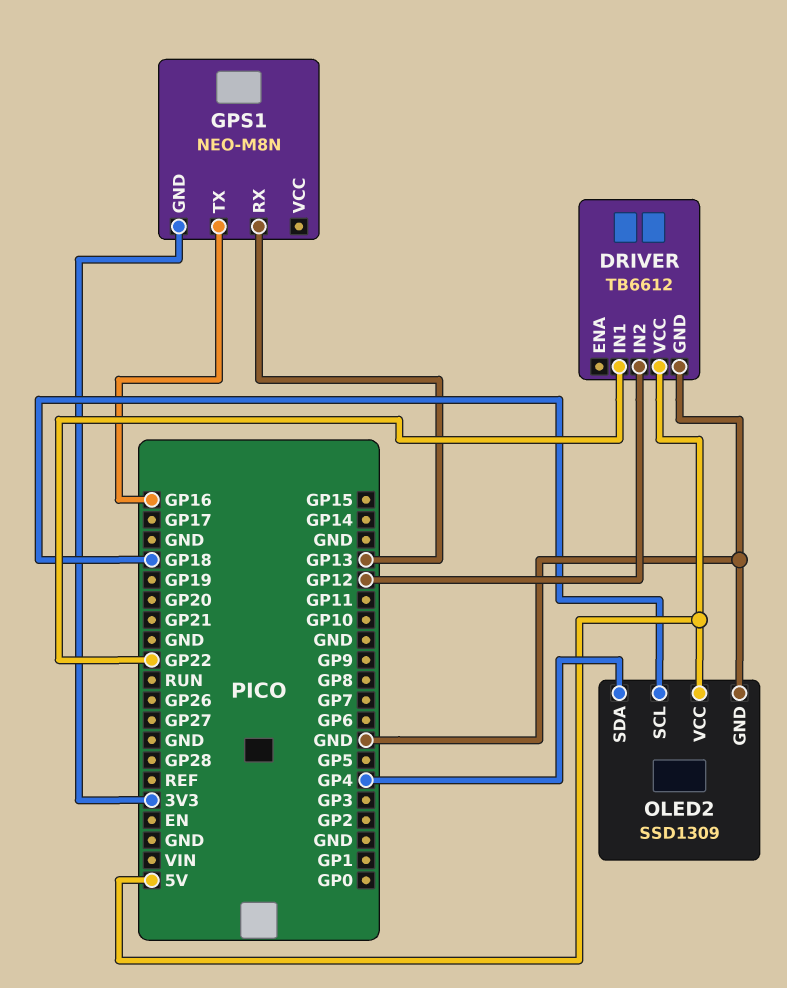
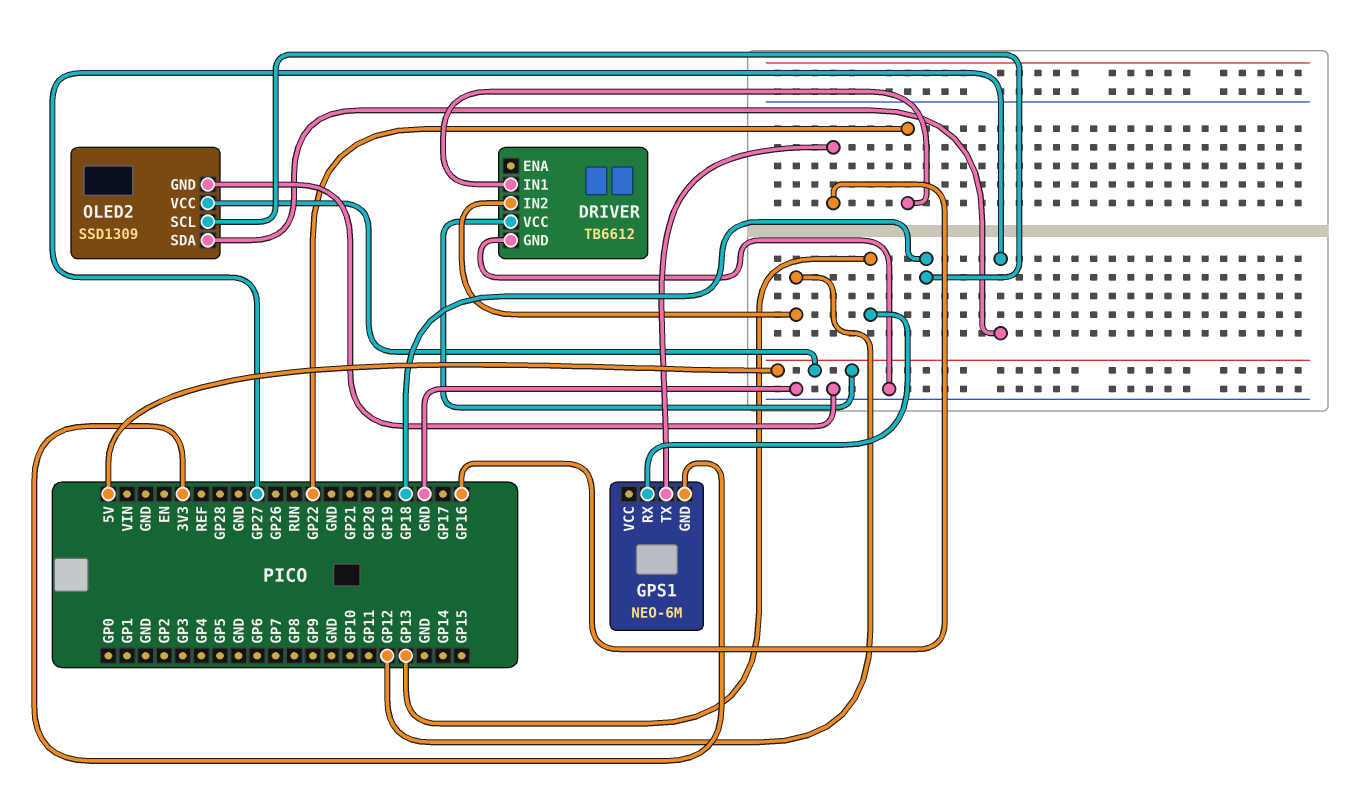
GPS1: NEO-M8N -> NEO-6M
OLED2 pin SDA: GP4 -> GP27

